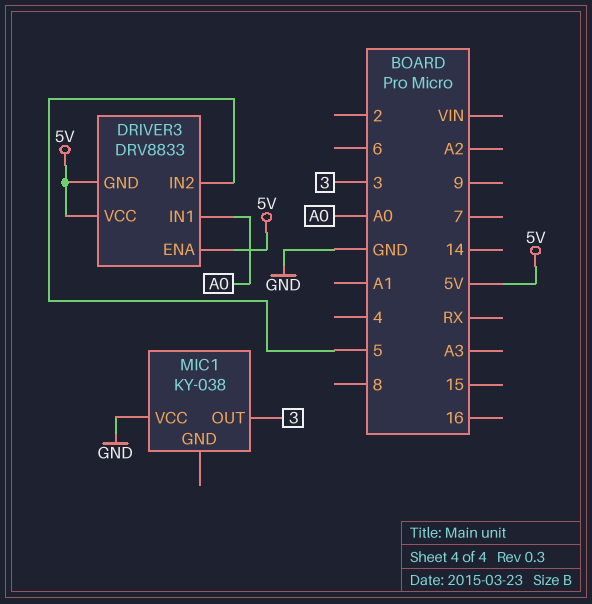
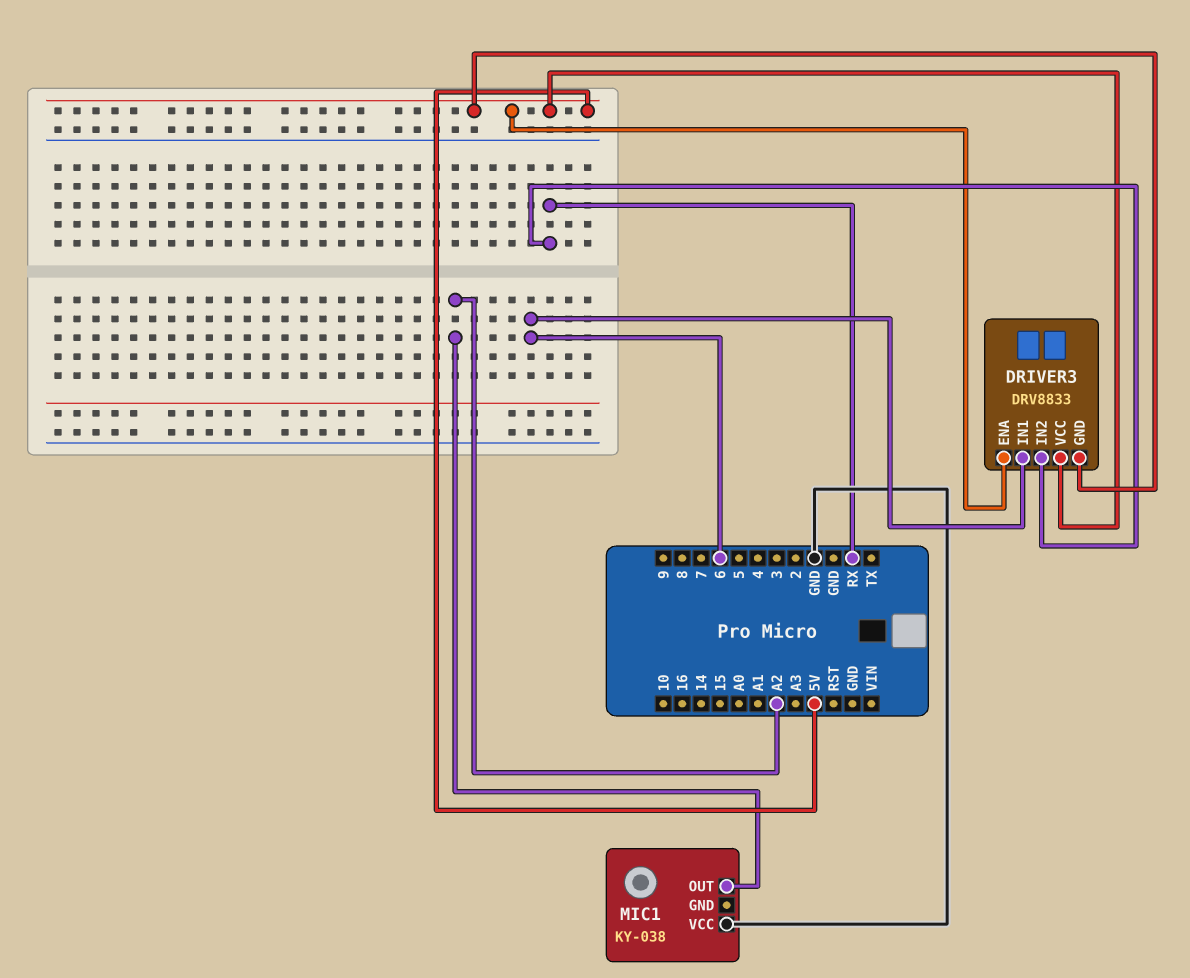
DRIVER3 pin IN1: A0 -> 6
DRIVER3 pin IN2: 5 -> RX
MIC1 pin OUT: 3 -> A2

